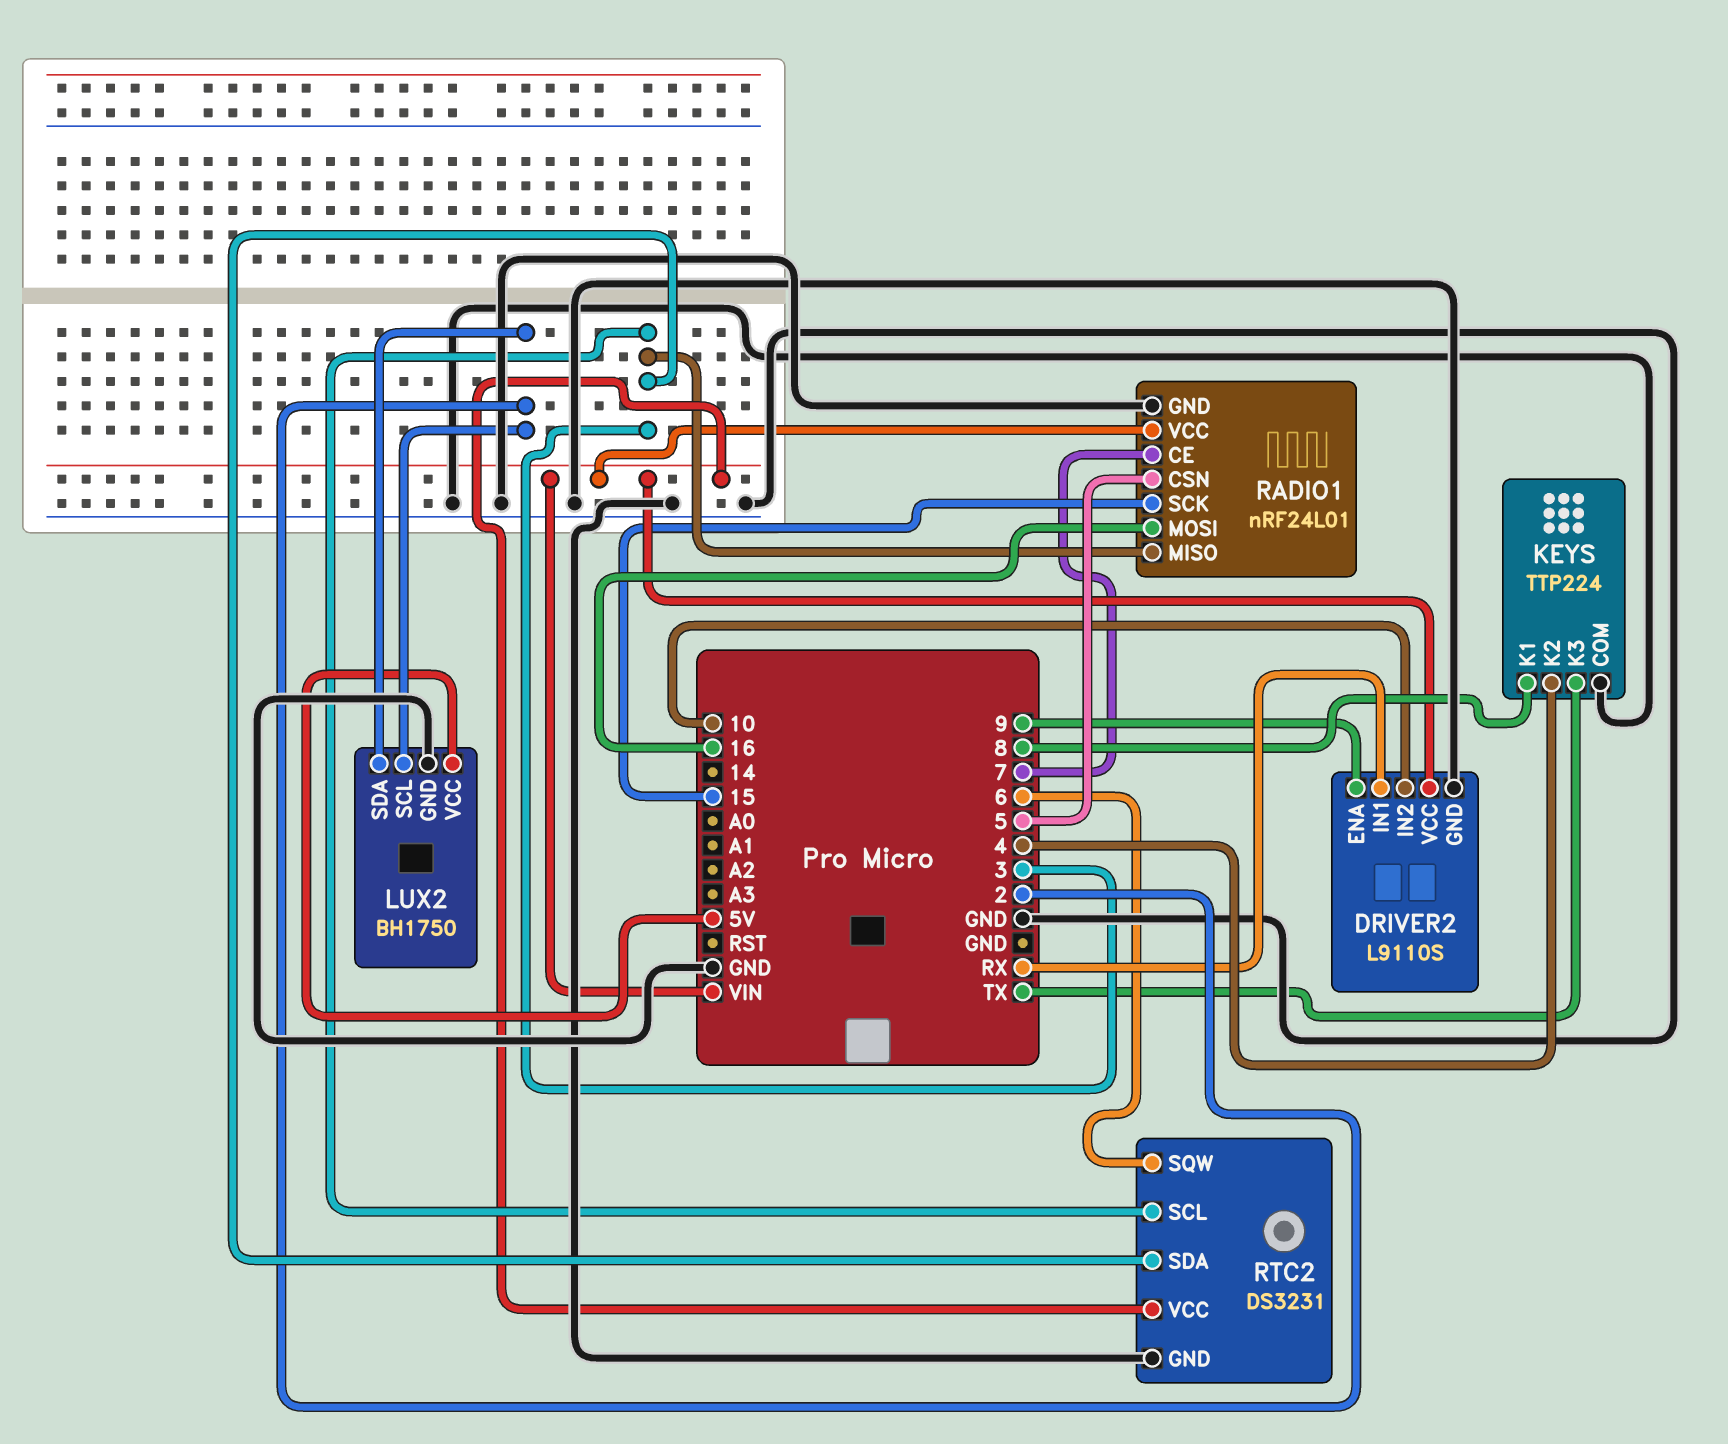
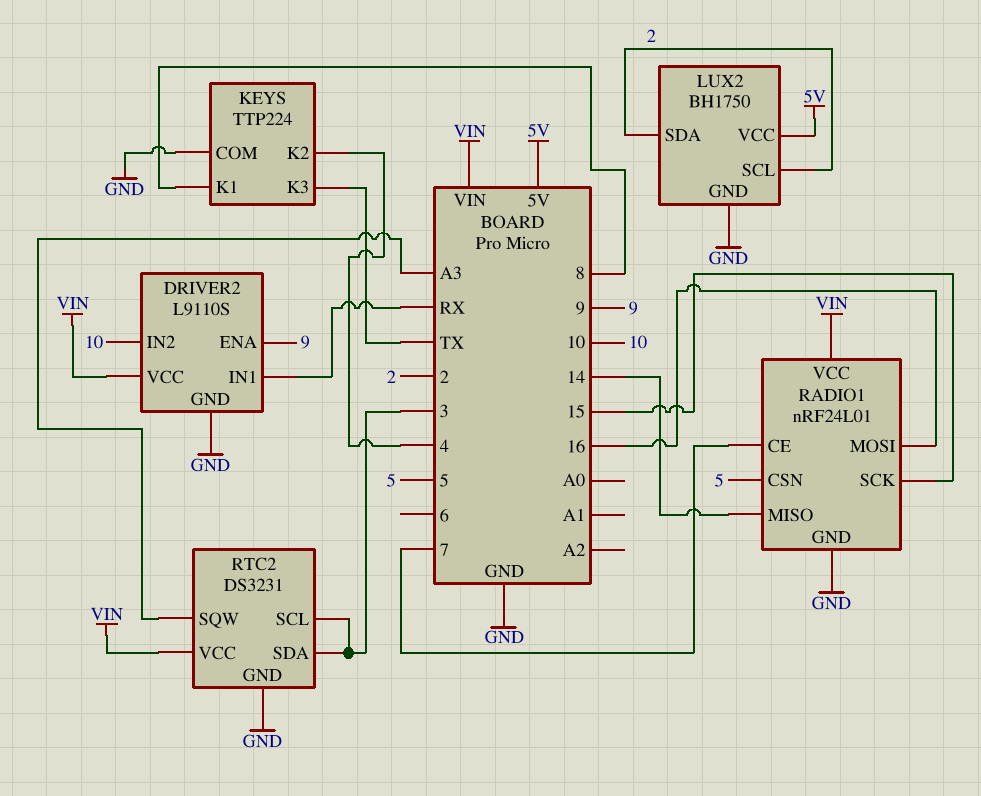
RADIO1 pin MISO: 3 -> 14
RTC2 pin SQW: 6 -> A3

